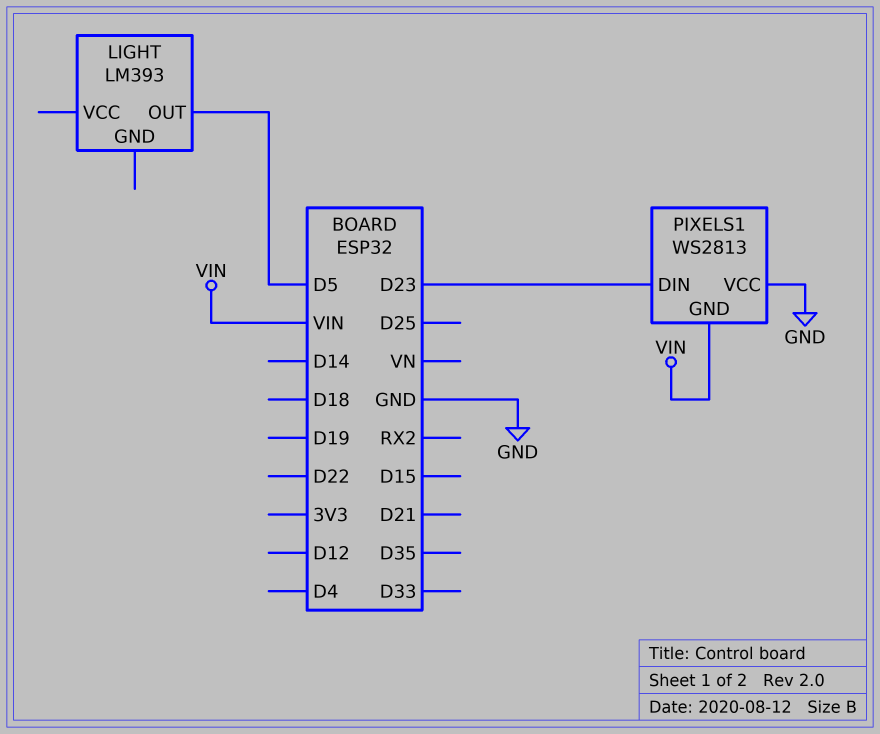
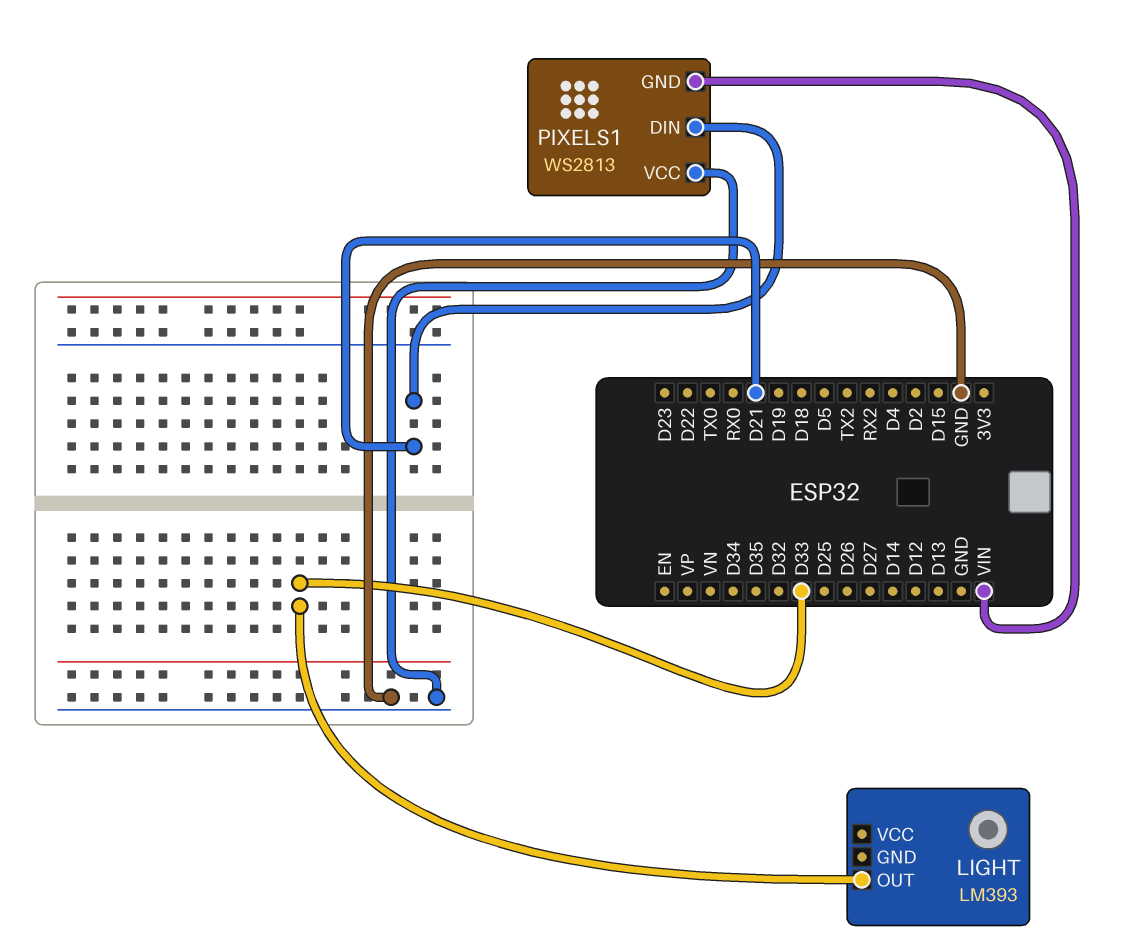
LIGHT pin OUT: D5 -> D33
PIXELS1 pin DIN: D23 -> D21

